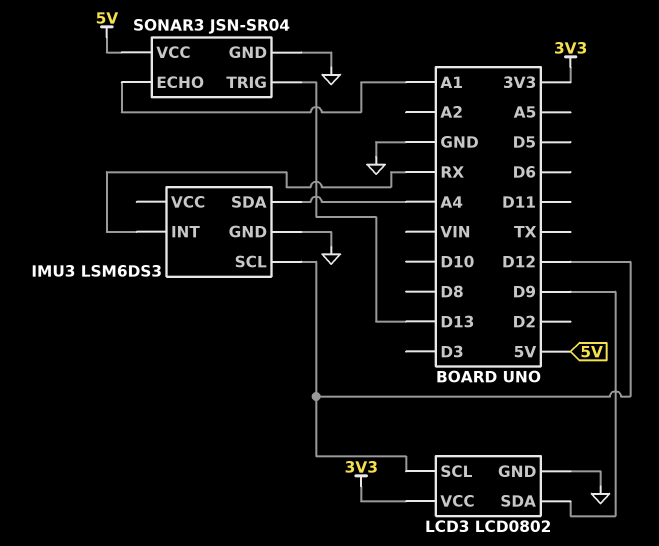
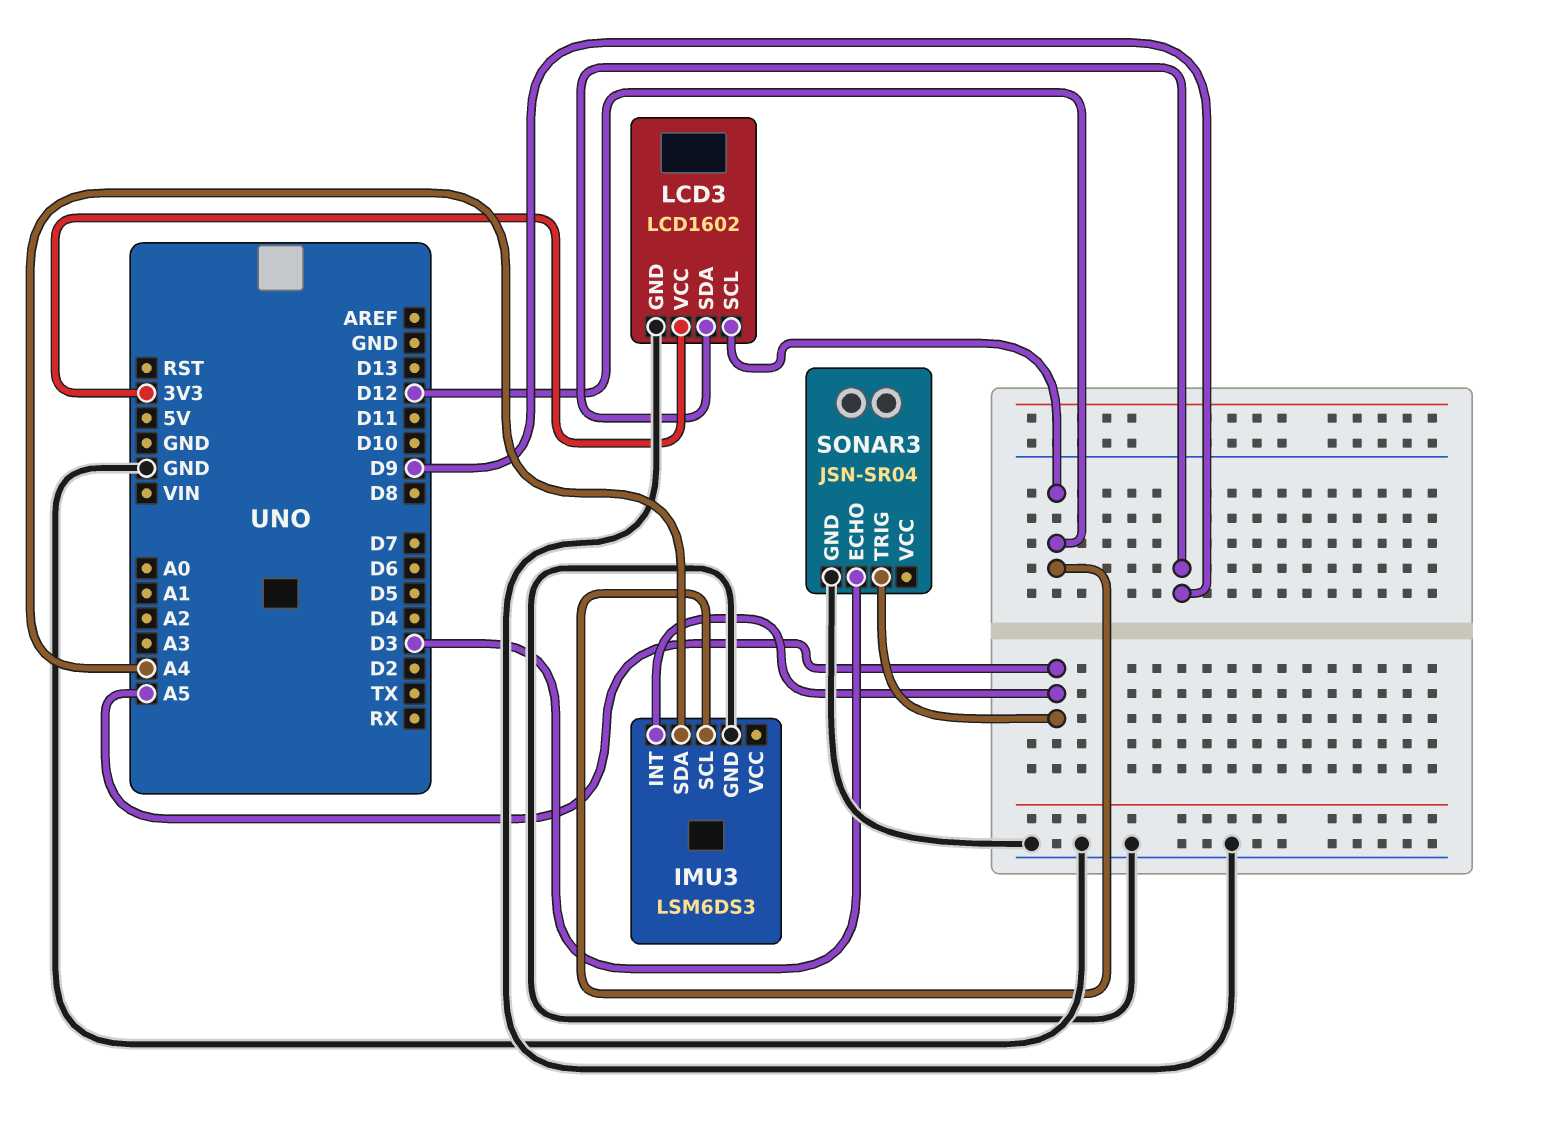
IMU3 pin INT: RX -> A5
LCD3: LCD0802 -> LCD1602
SONAR3 pin ECHO: A1 -> D3
SONAR3 pin TRIG: D13 -> A5
SONAR3 pin VCC: 5V -> none

